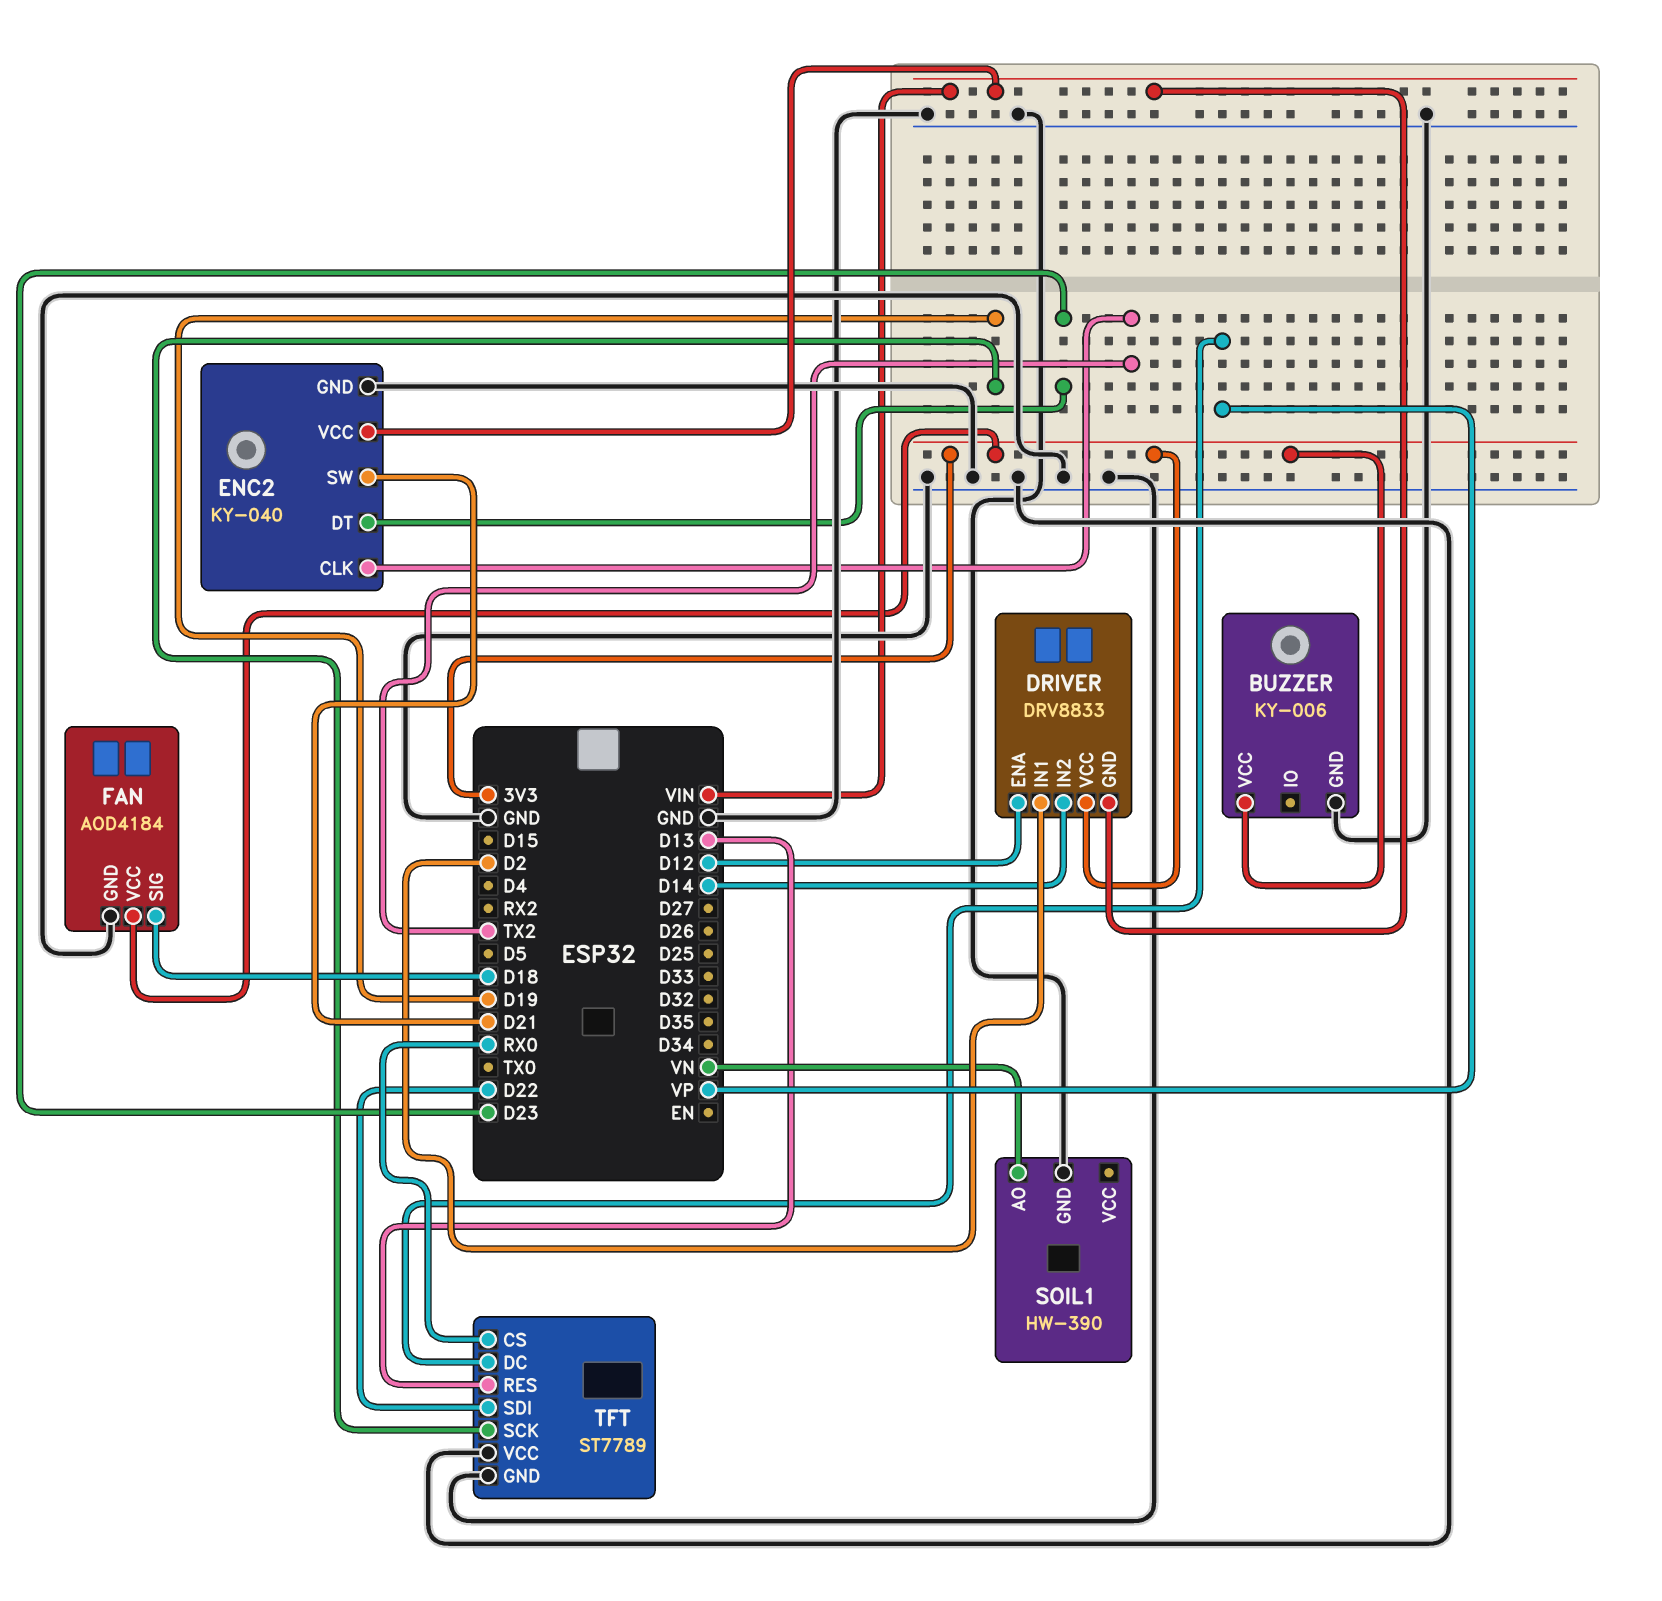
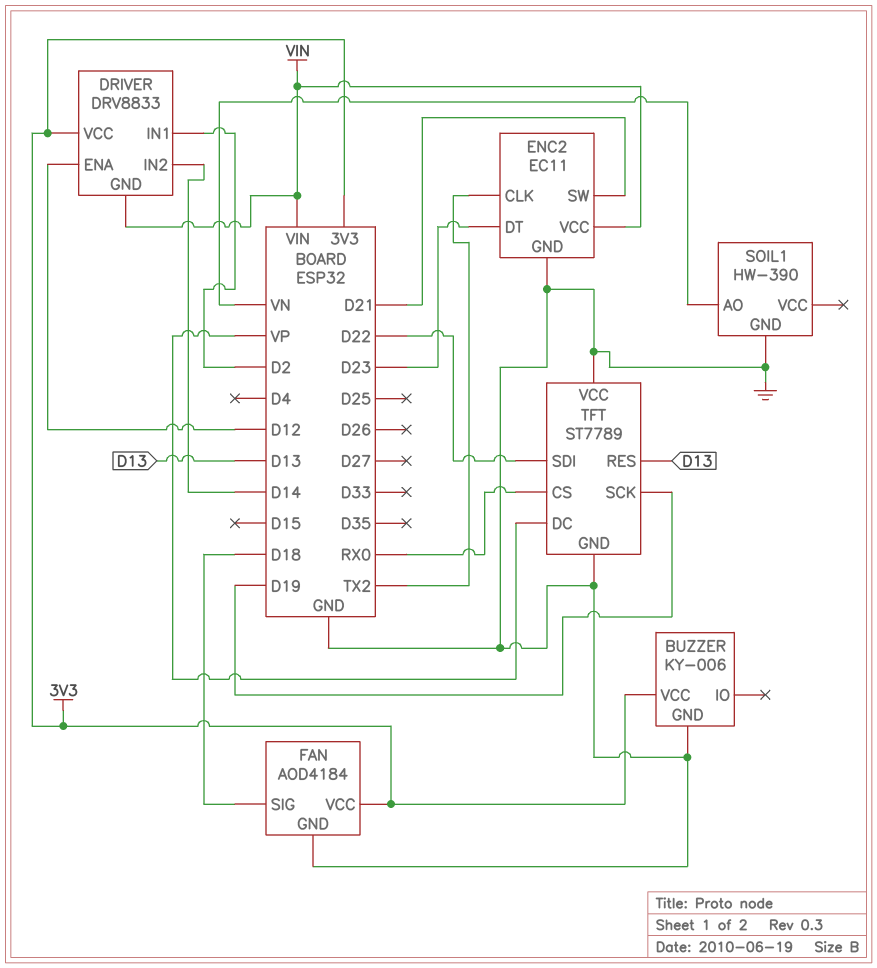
ENC2: KY-040 -> EC11

